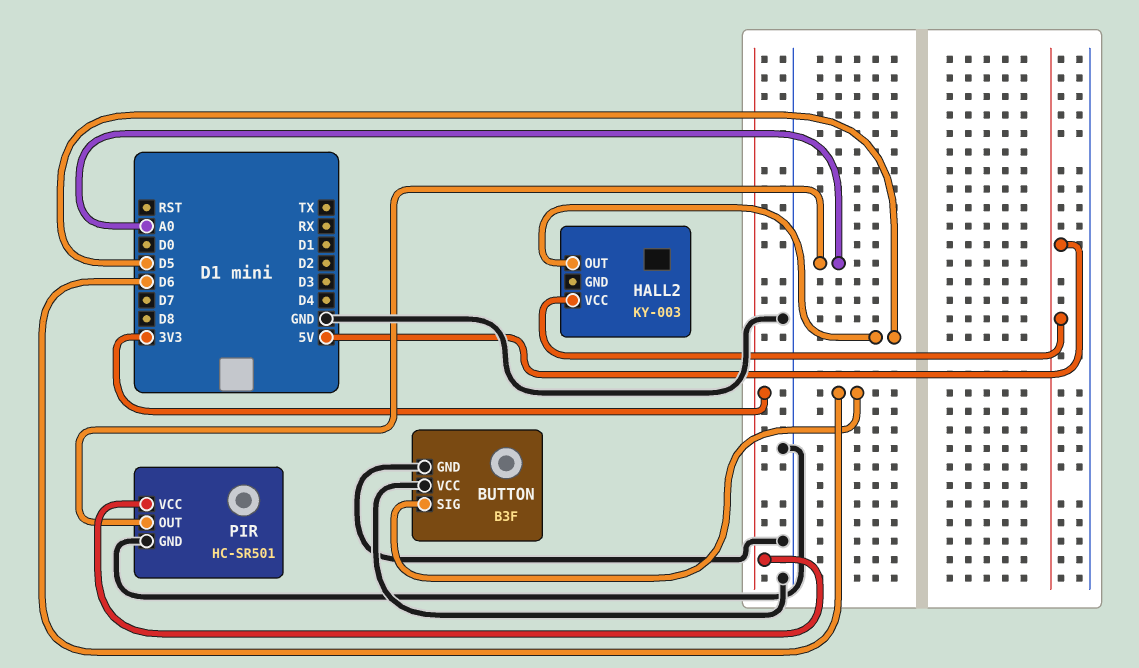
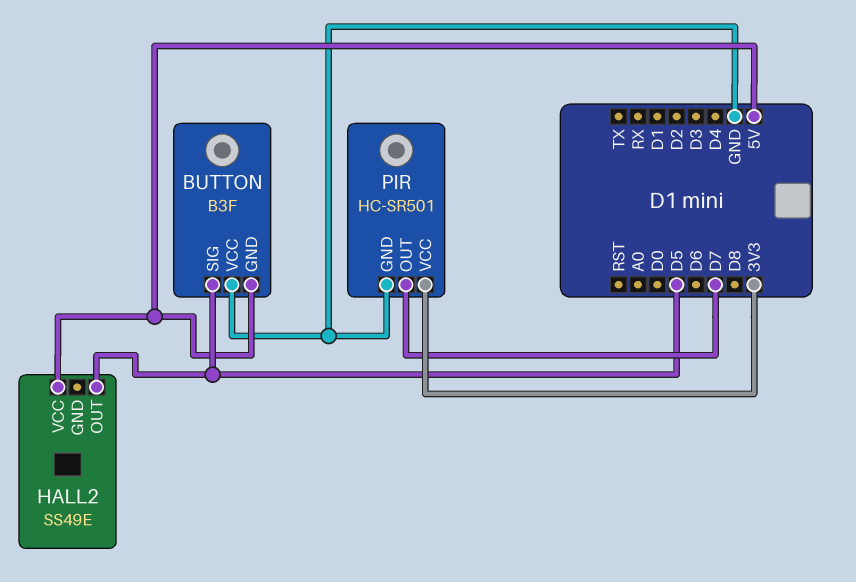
BUTTON pin GND: GND -> 5V
BUTTON pin SIG: D6 -> D5
HALL2: KY-003 -> SS49E
PIR pin OUT: A0 -> D7

